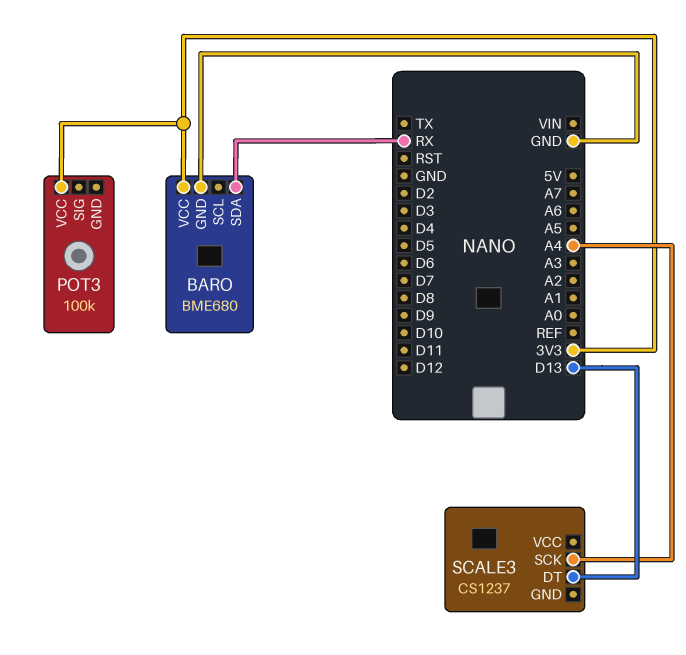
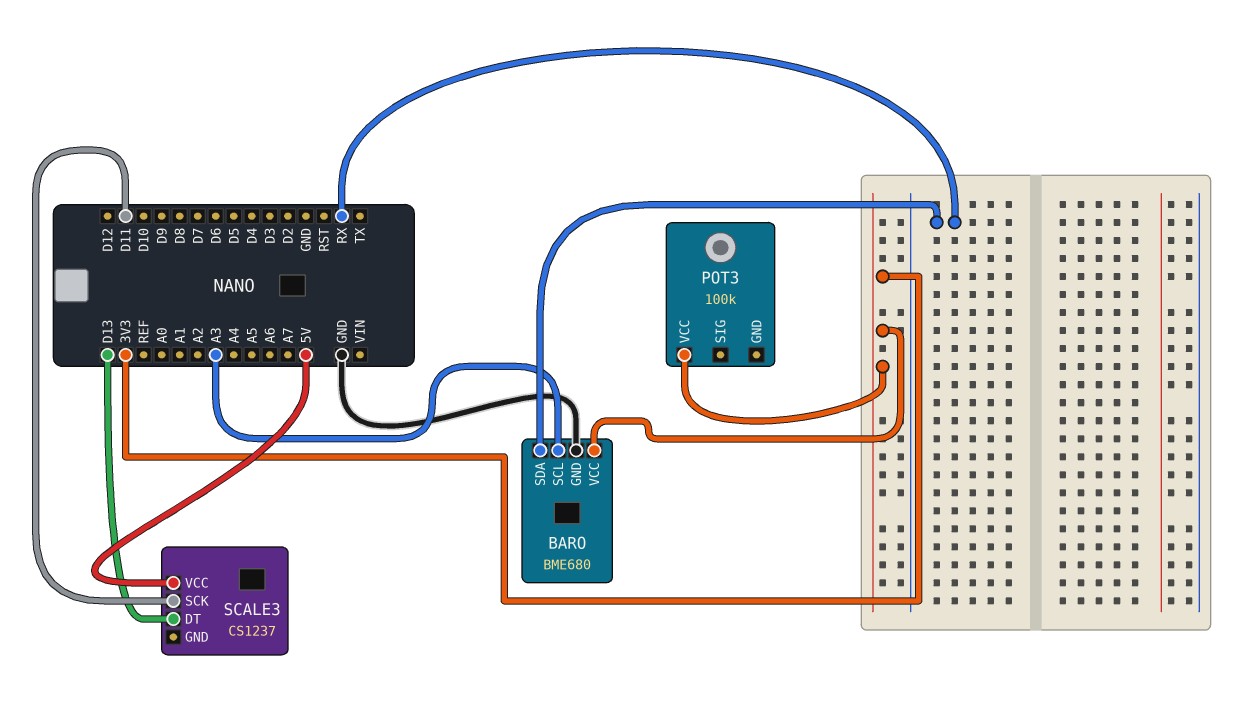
BARO pin SCL: none -> A3
SCALE3 pin SCK: A4 -> D11
SCALE3 pin VCC: none -> 5V

